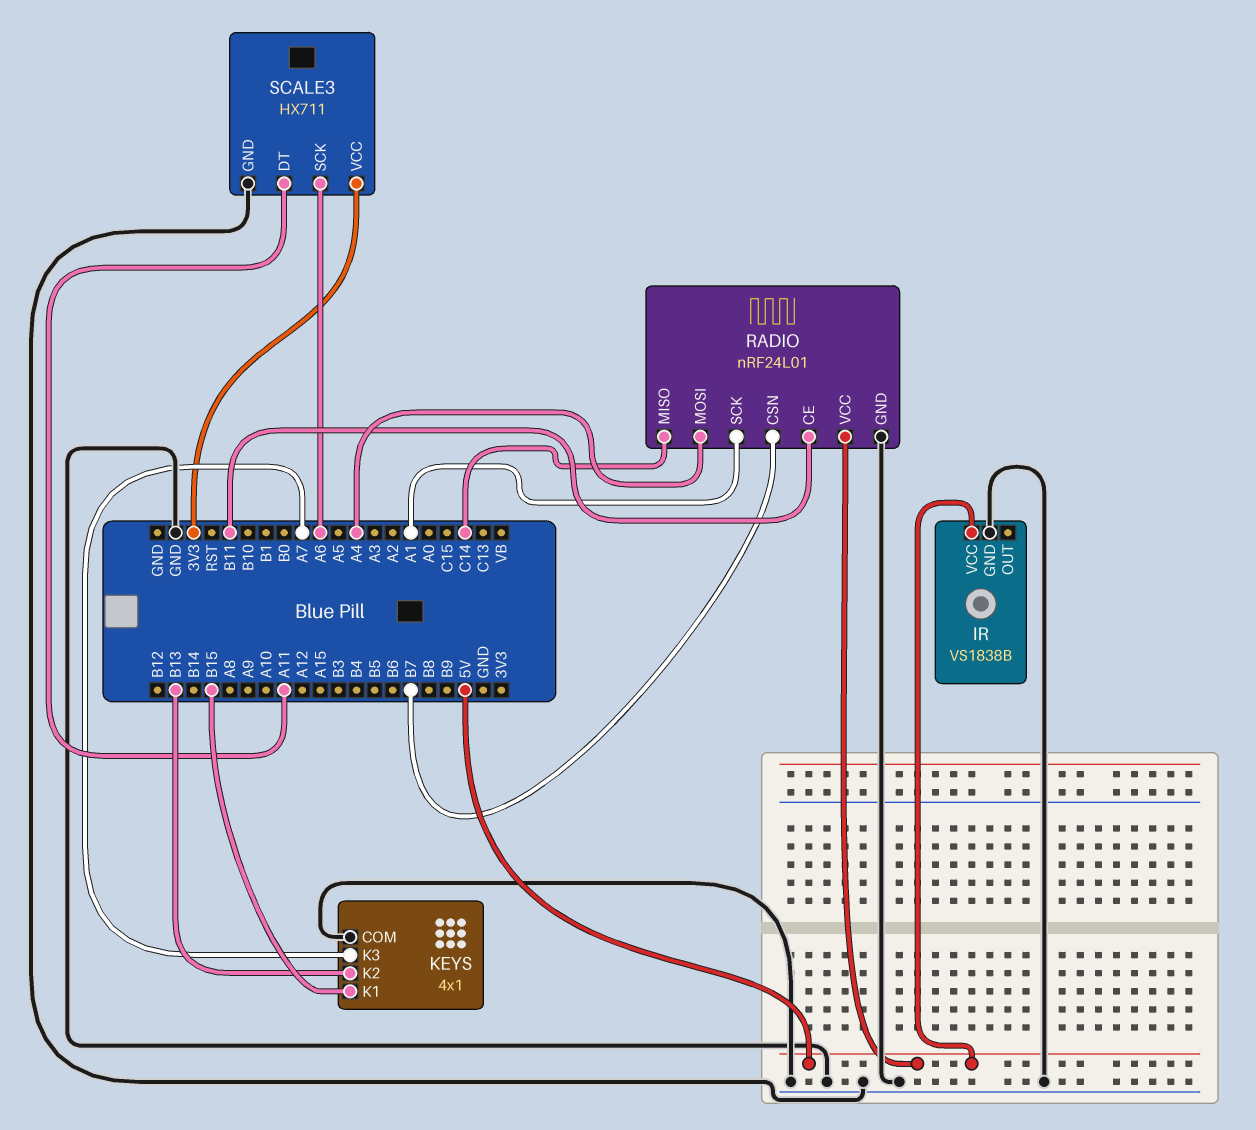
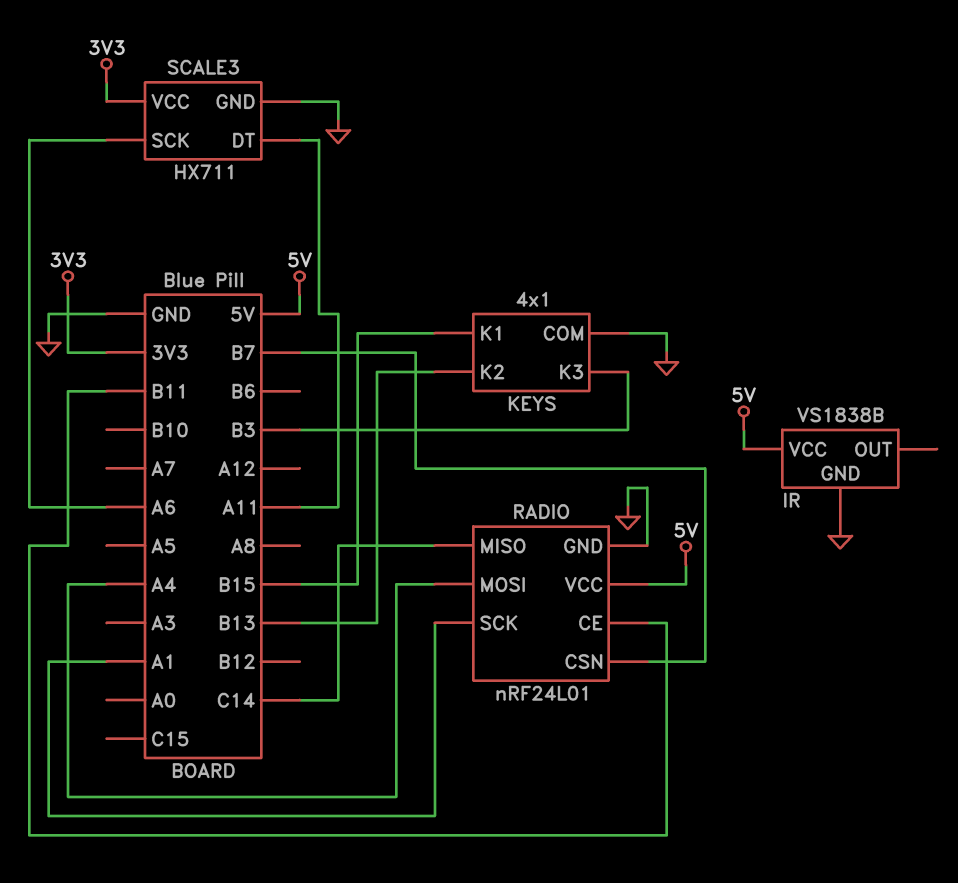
KEYS pin K3: A7 -> B3

